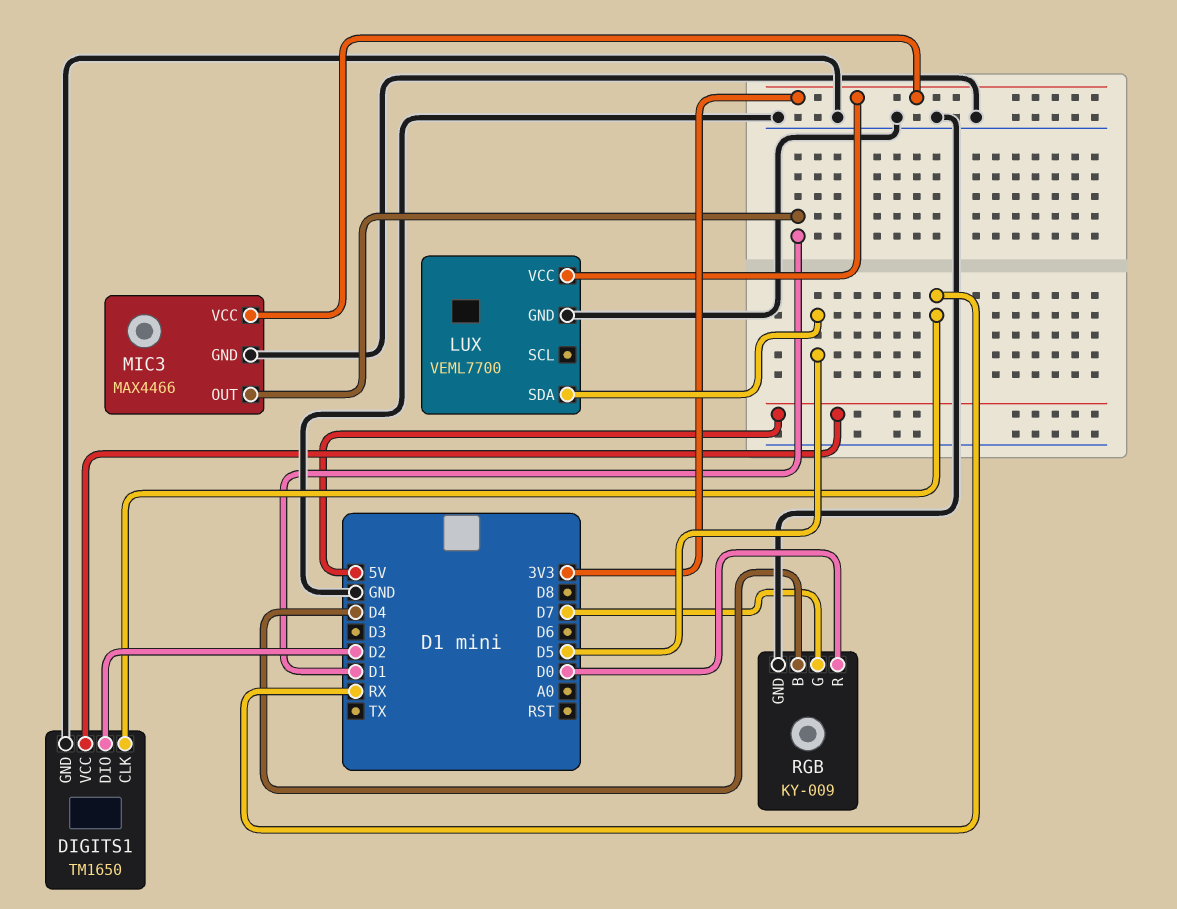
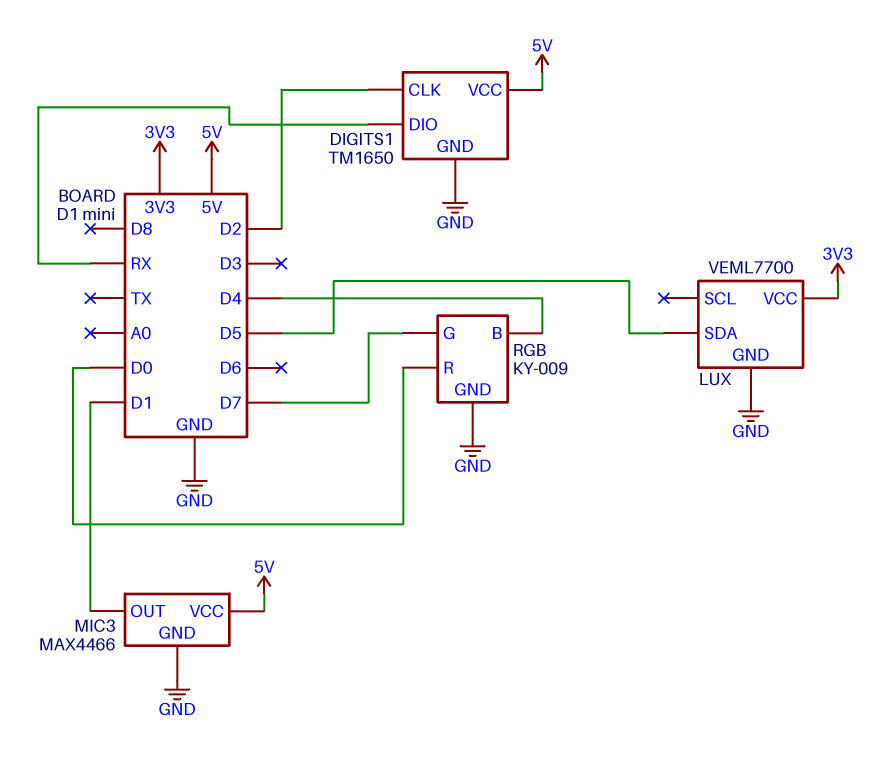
DIGITS1 pin CLK: RX -> D2
DIGITS1 pin DIO: D2 -> RX
MIC3 pin VCC: 3V3 -> 5V

